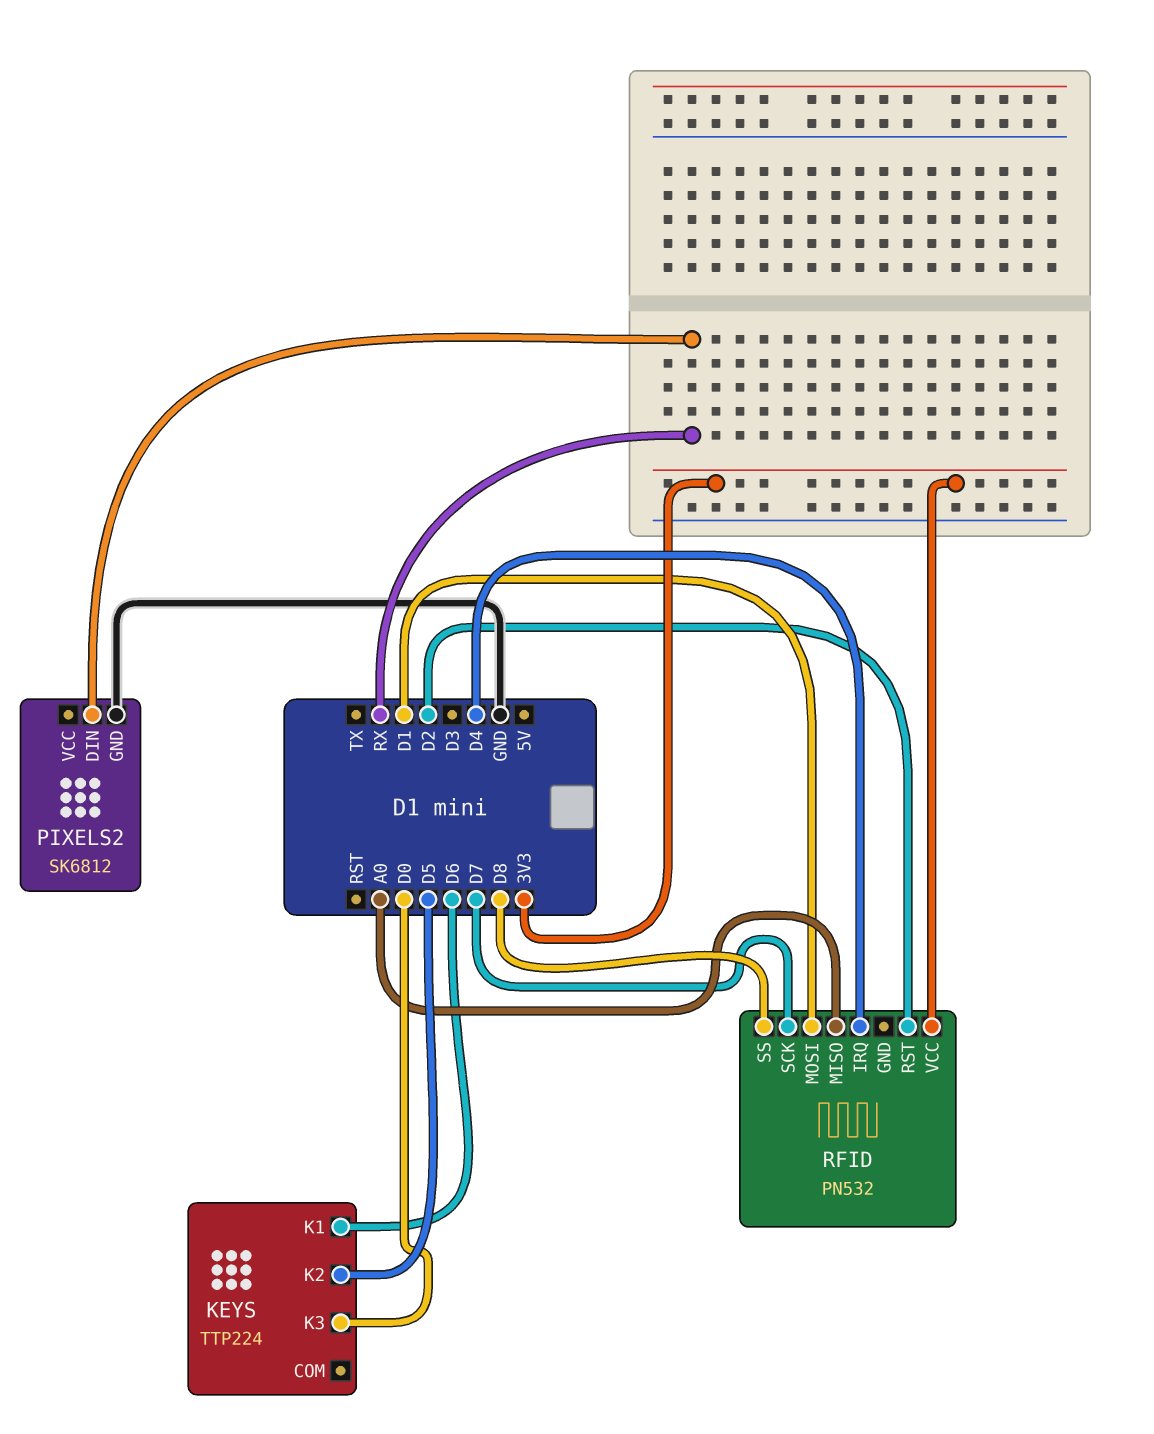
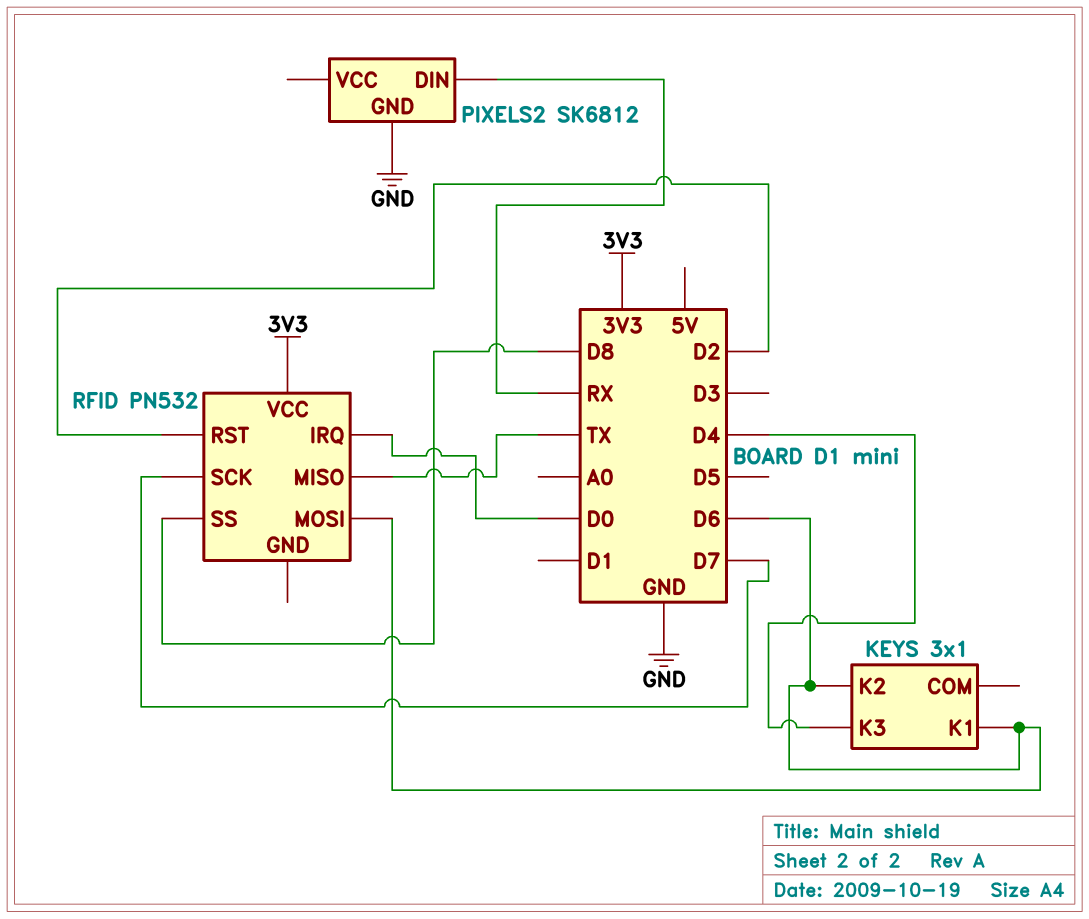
KEYS: TTP224 -> 3x1
KEYS pin K2: D5 -> D6
KEYS pin K3: D0 -> D4
RFID pin IRQ: D4 -> D0
RFID pin MISO: A0 -> TX
RFID pin MOSI: D1 -> D6

